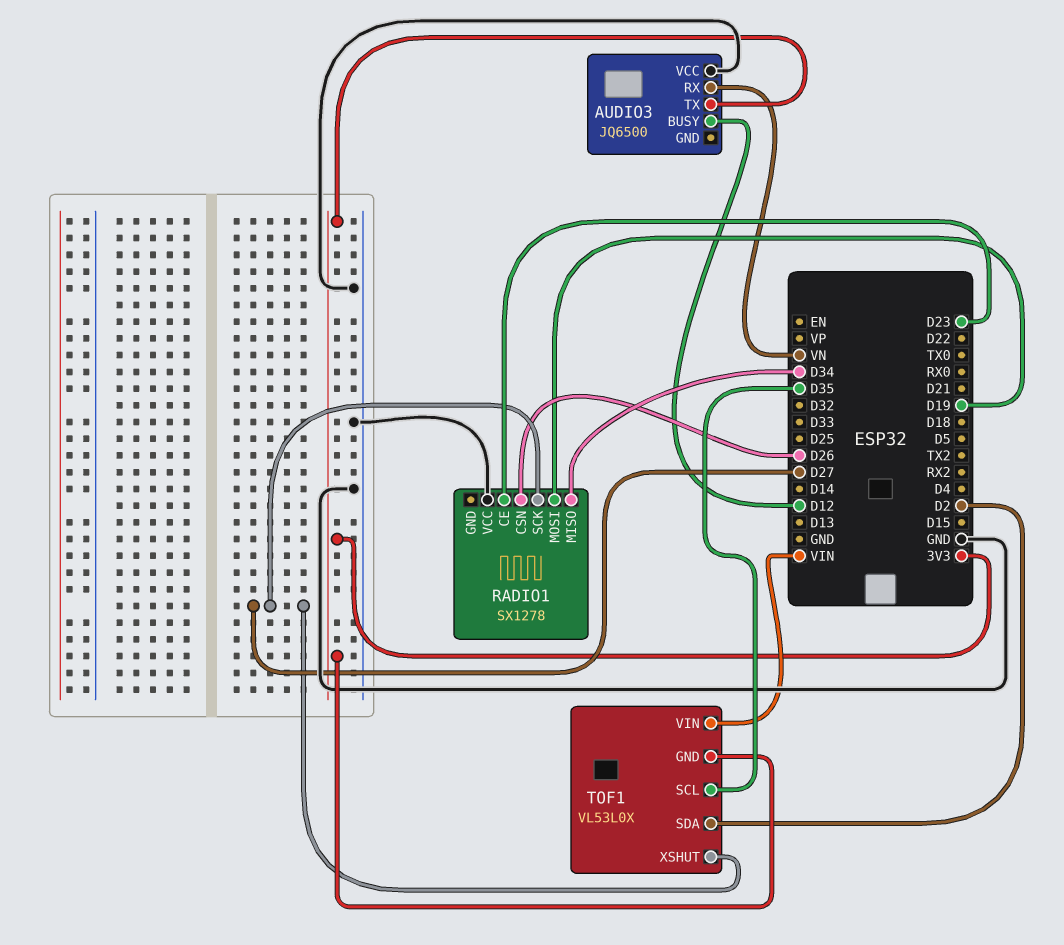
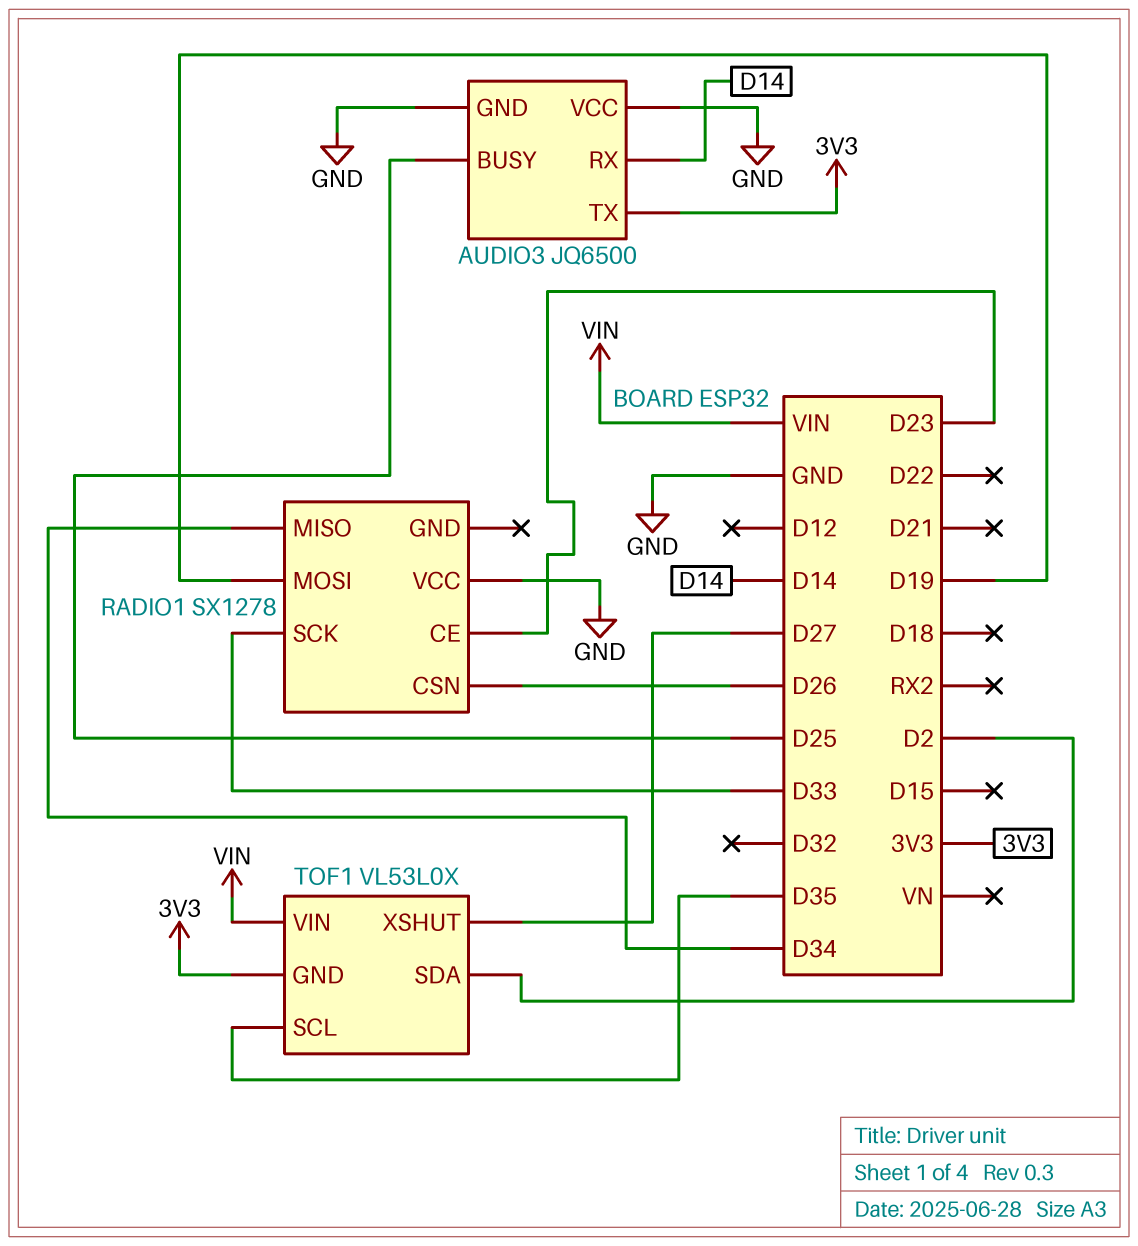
AUDIO3 pin BUSY: D12 -> D25
AUDIO3 pin GND: none -> GND
AUDIO3 pin RX: VN -> D14
RADIO1 pin SCK: D27 -> D33

